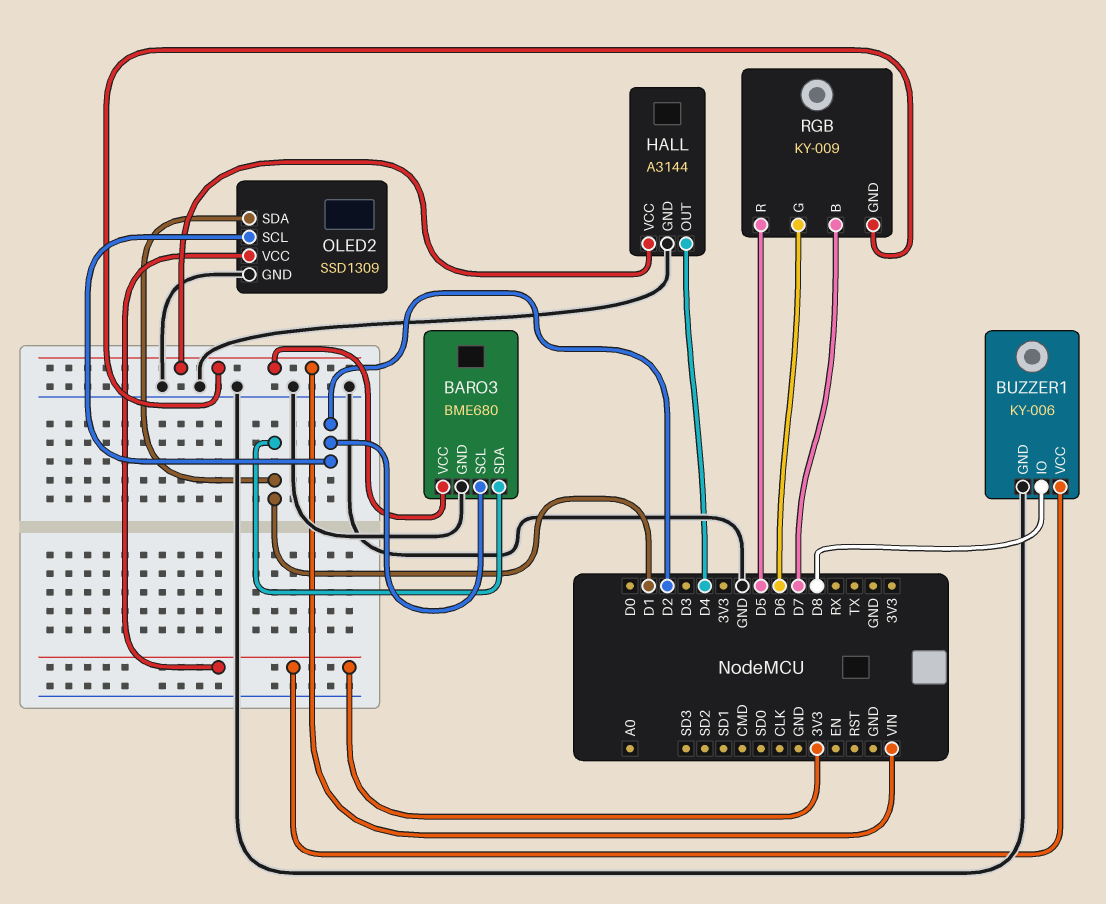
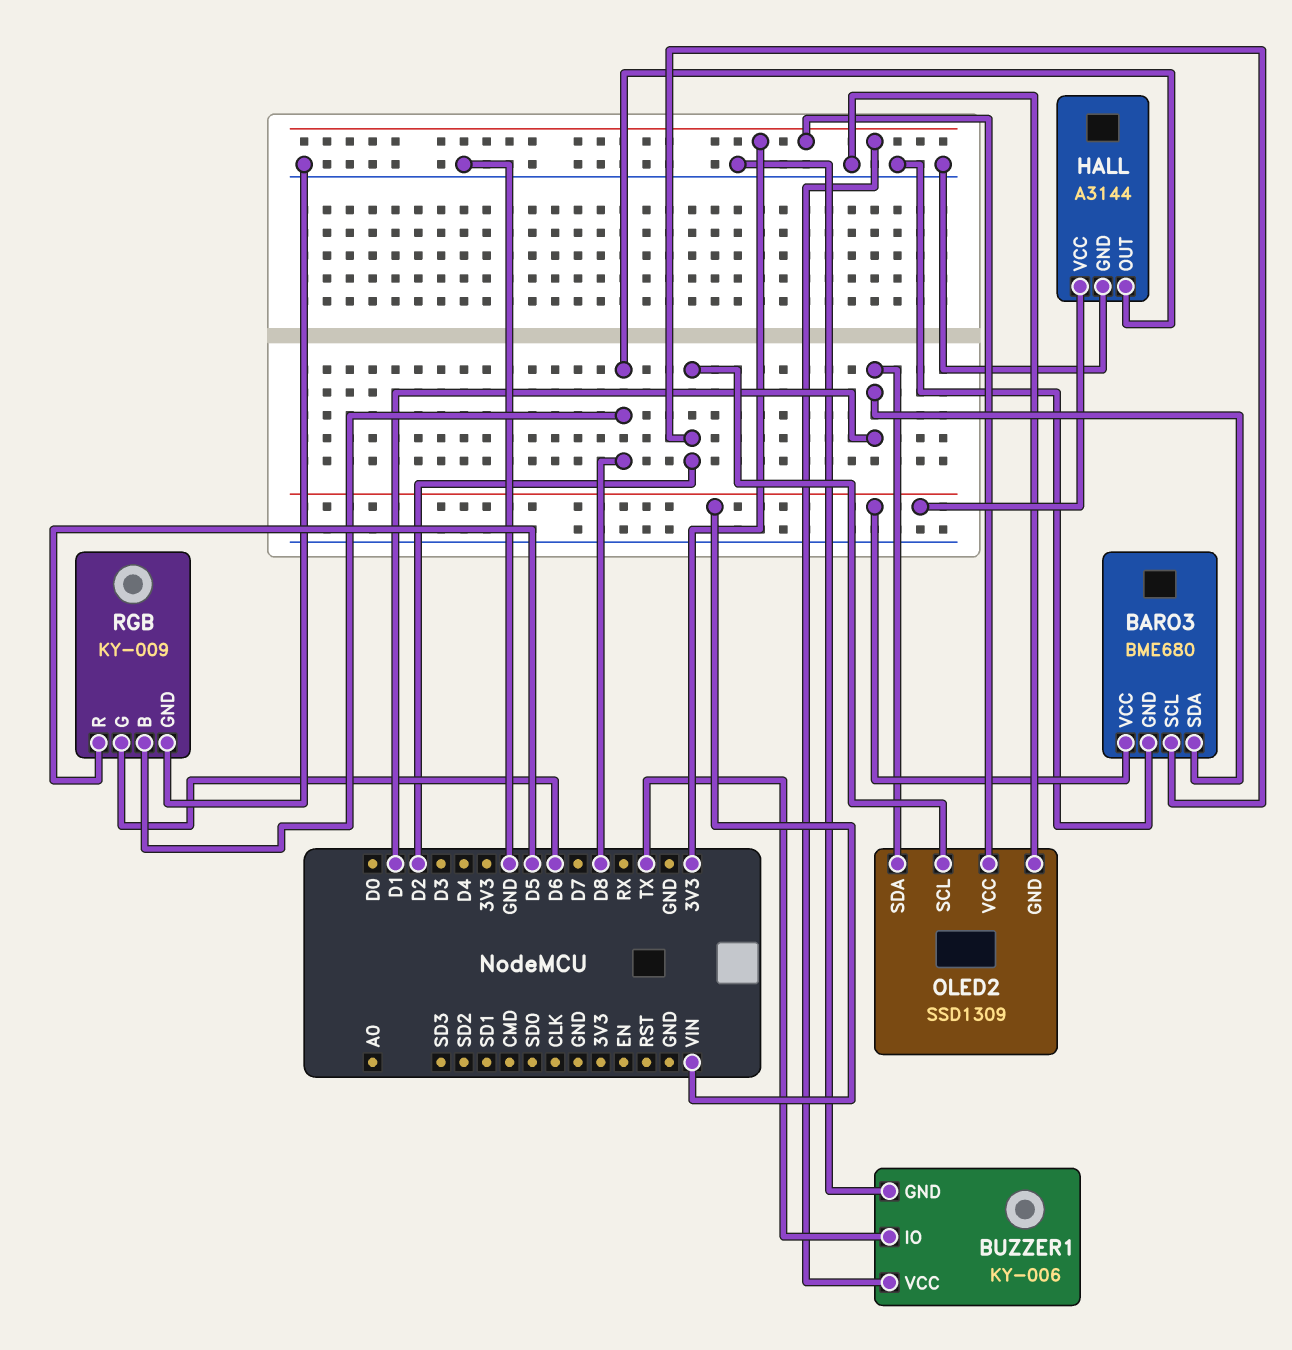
BUZZER1 pin IO: D8 -> TX
HALL pin OUT: D4 -> D8
RGB pin B: D7 -> D8
RGB pin GND: VIN -> GND

